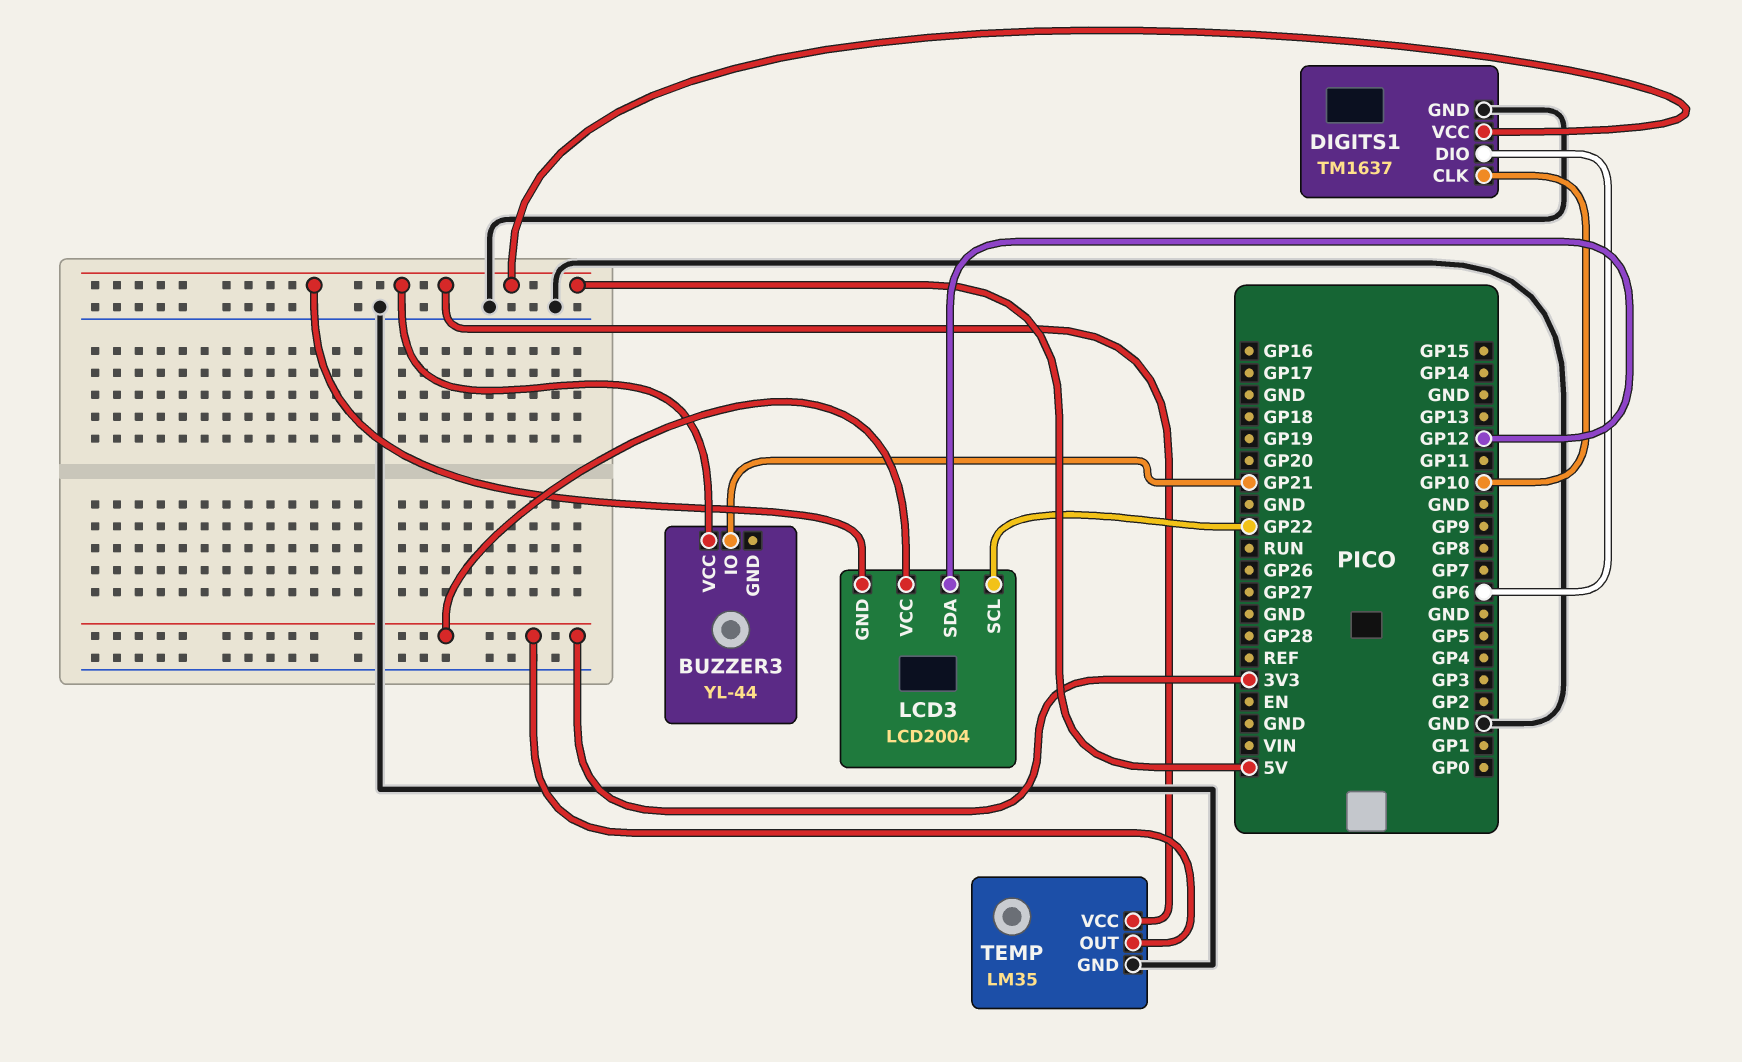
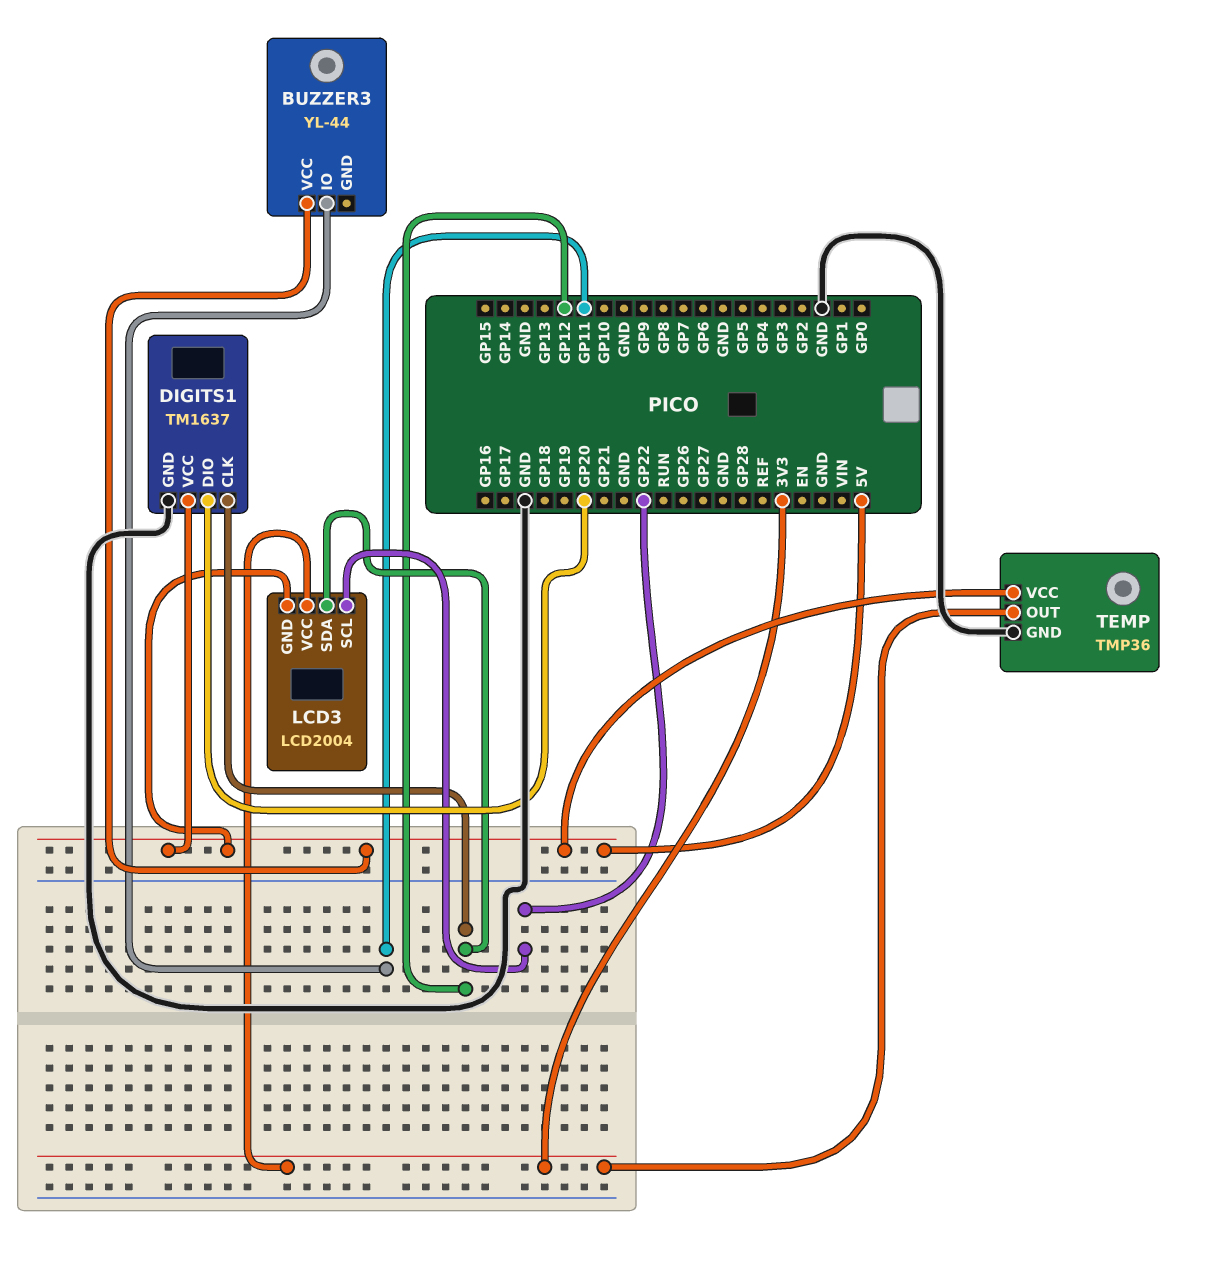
BUZZER3 pin IO: GP21 -> GP11
DIGITS1 pin CLK: GP10 -> GP12
DIGITS1 pin DIO: GP6 -> GP20
TEMP: LM35 -> TMP36

